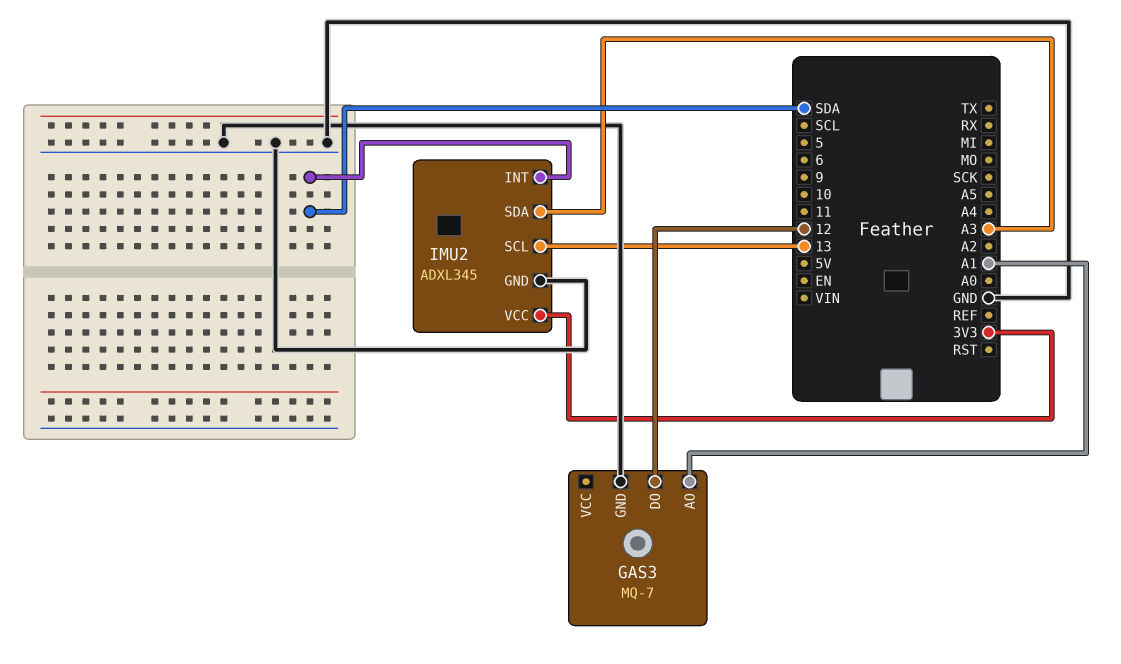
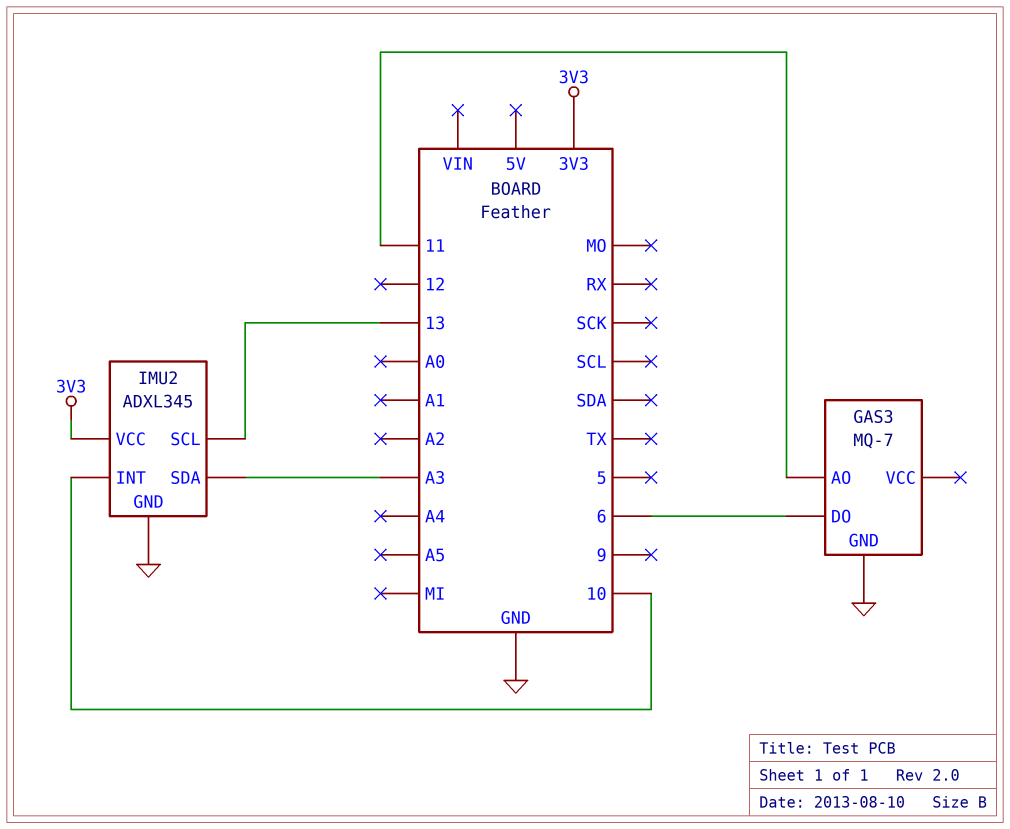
GAS3 pin AO: A1 -> 11
GAS3 pin DO: 12 -> 6
IMU2 pin INT: SDA -> 10

